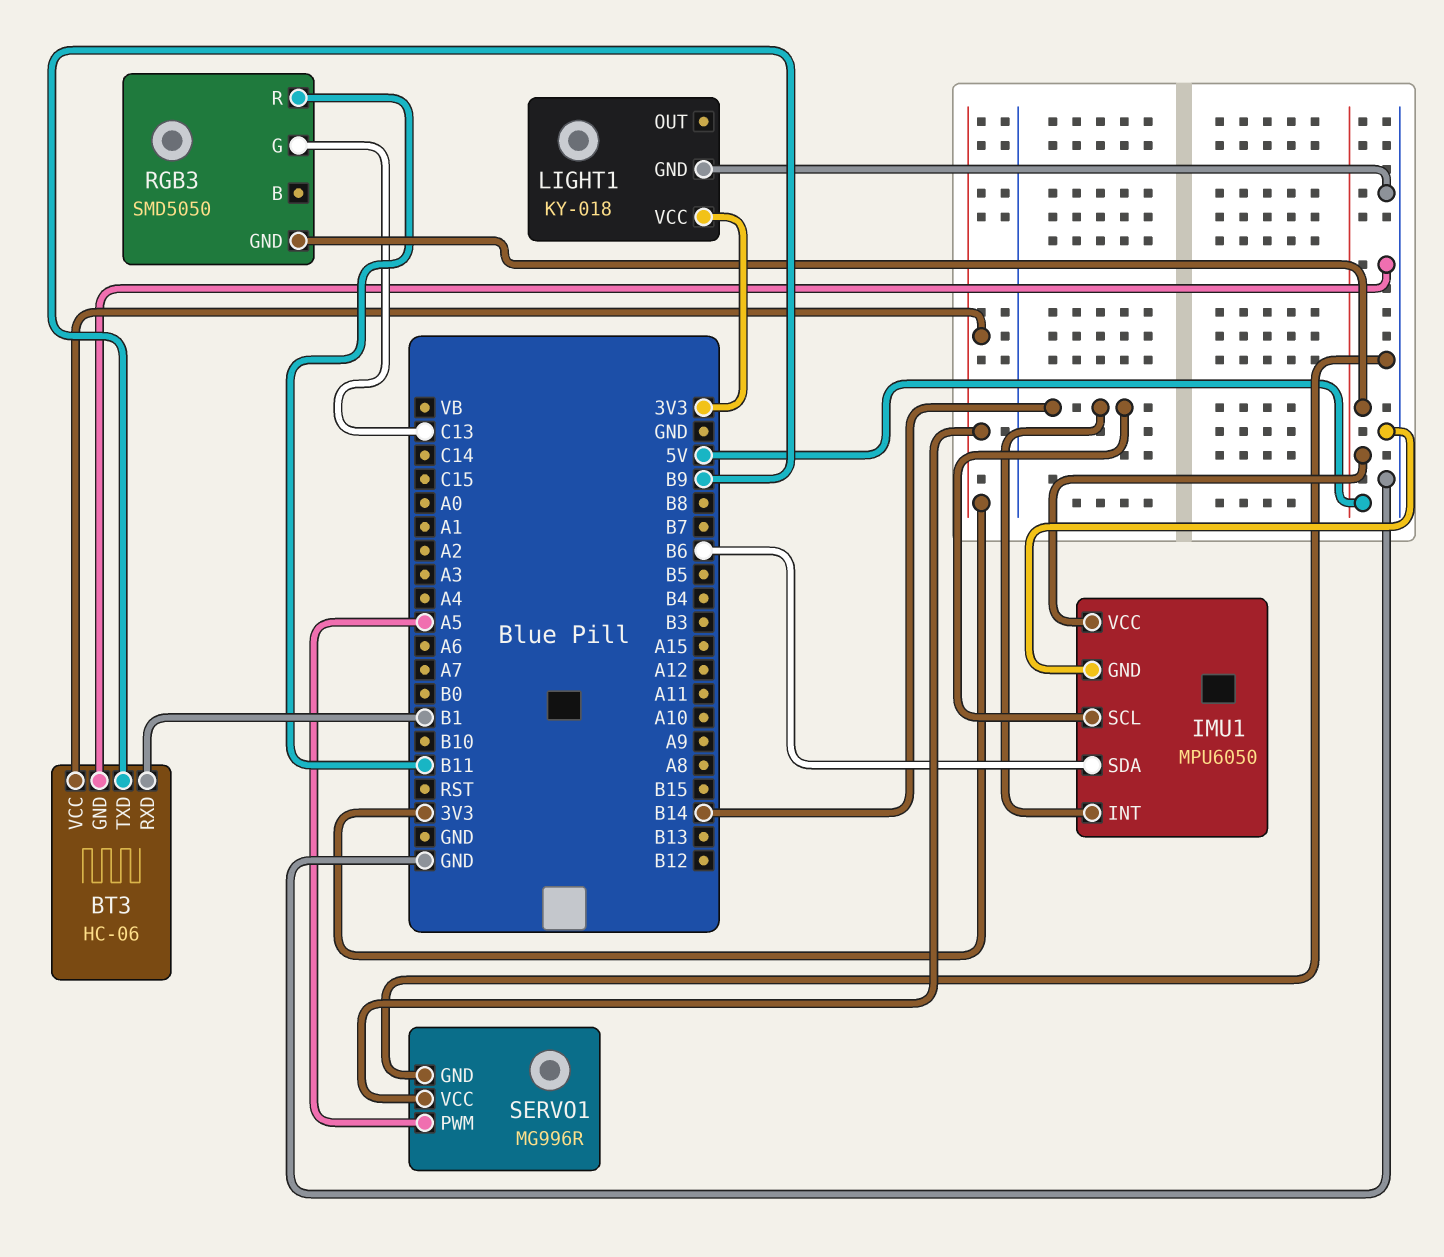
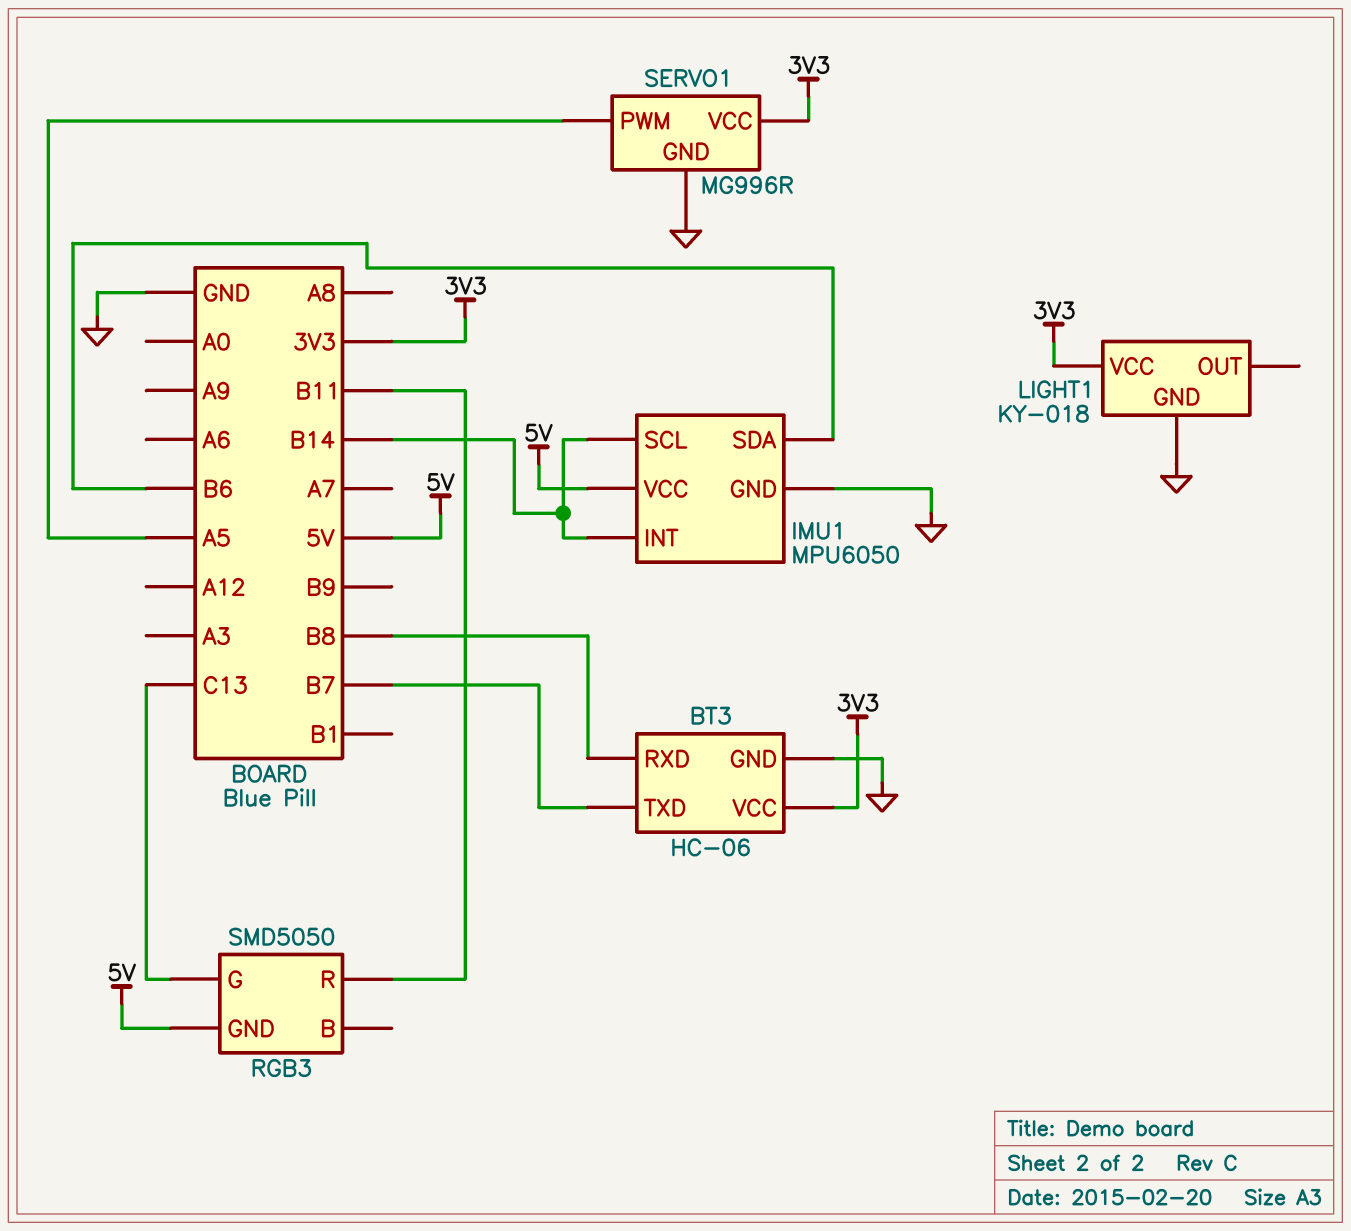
BT3 pin RXD: B1 -> B8
BT3 pin TXD: B9 -> B7

